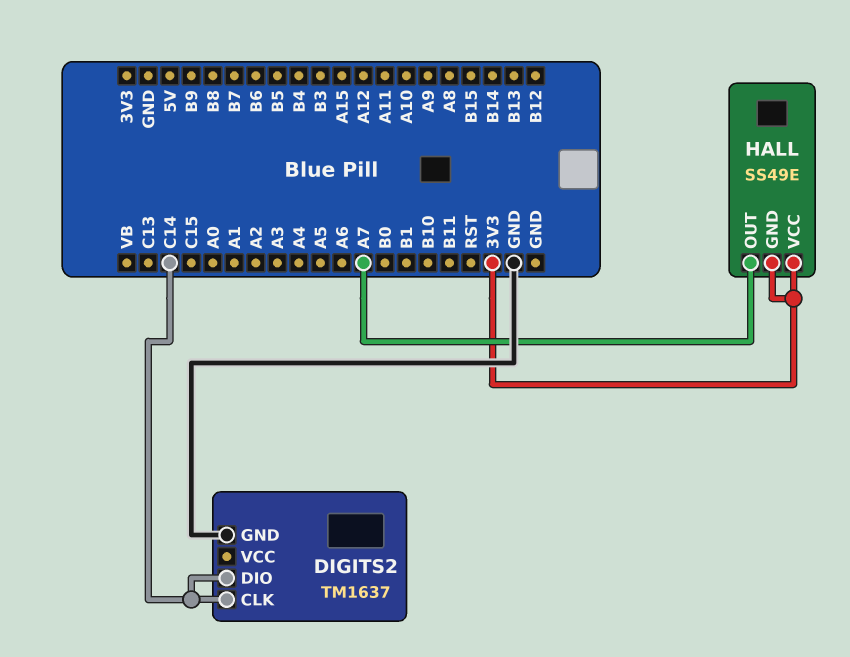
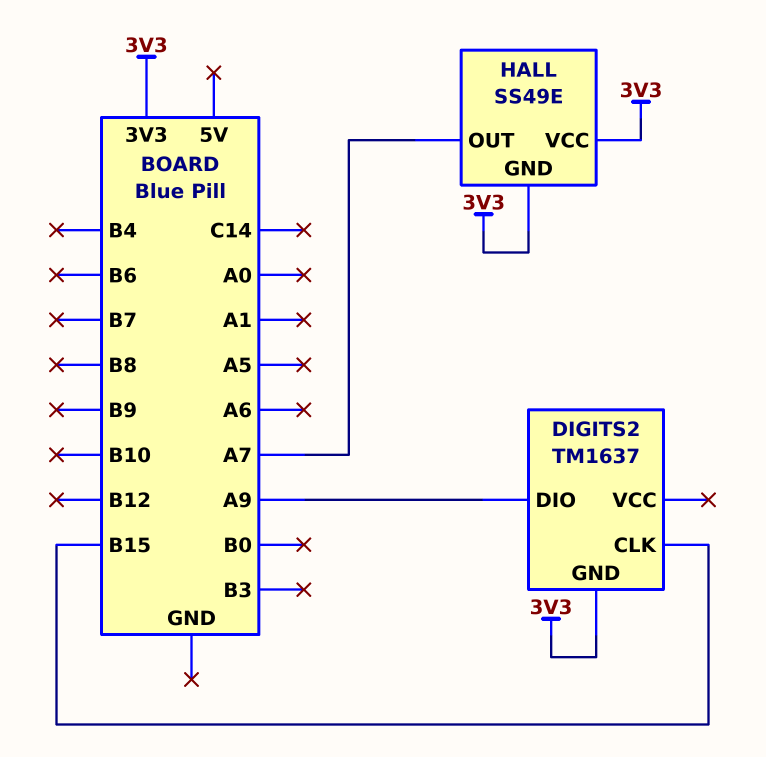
DIGITS2 pin CLK: C14 -> B15
DIGITS2 pin DIO: C14 -> A9
DIGITS2 pin GND: GND -> 3V3

